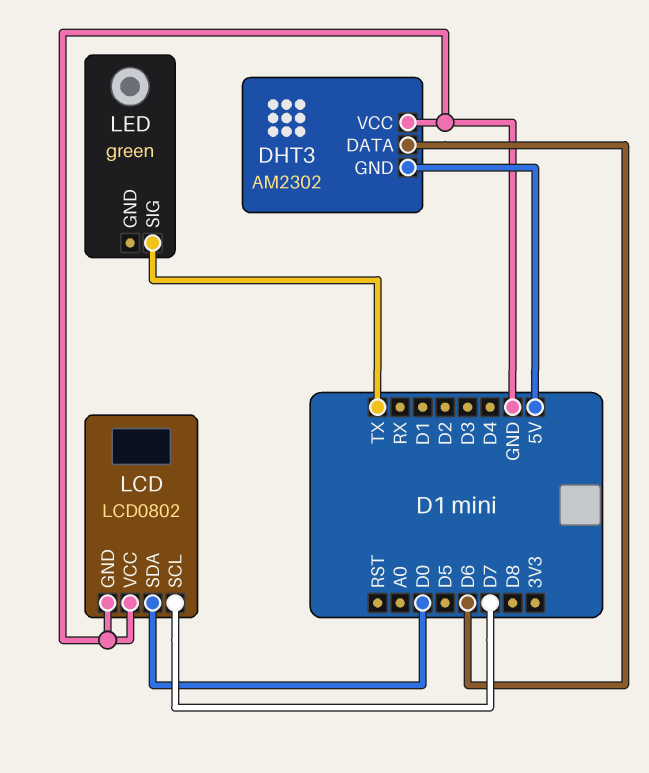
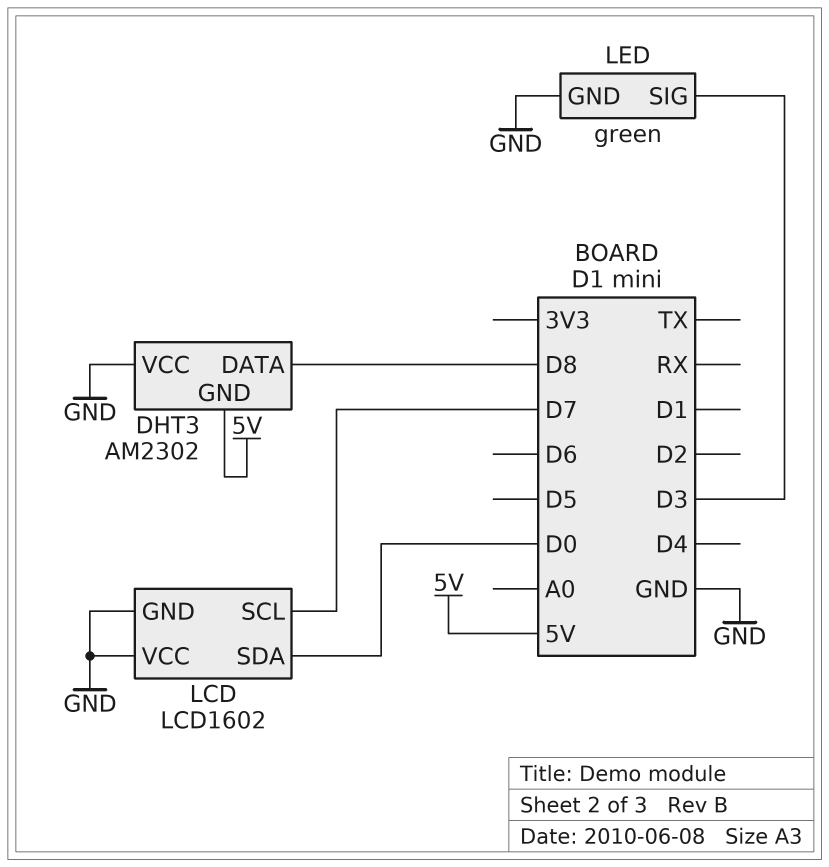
DHT3 pin DATA: D6 -> D8
LCD: LCD0802 -> LCD1602
LED pin GND: none -> GND
LED pin SIG: TX -> D3

